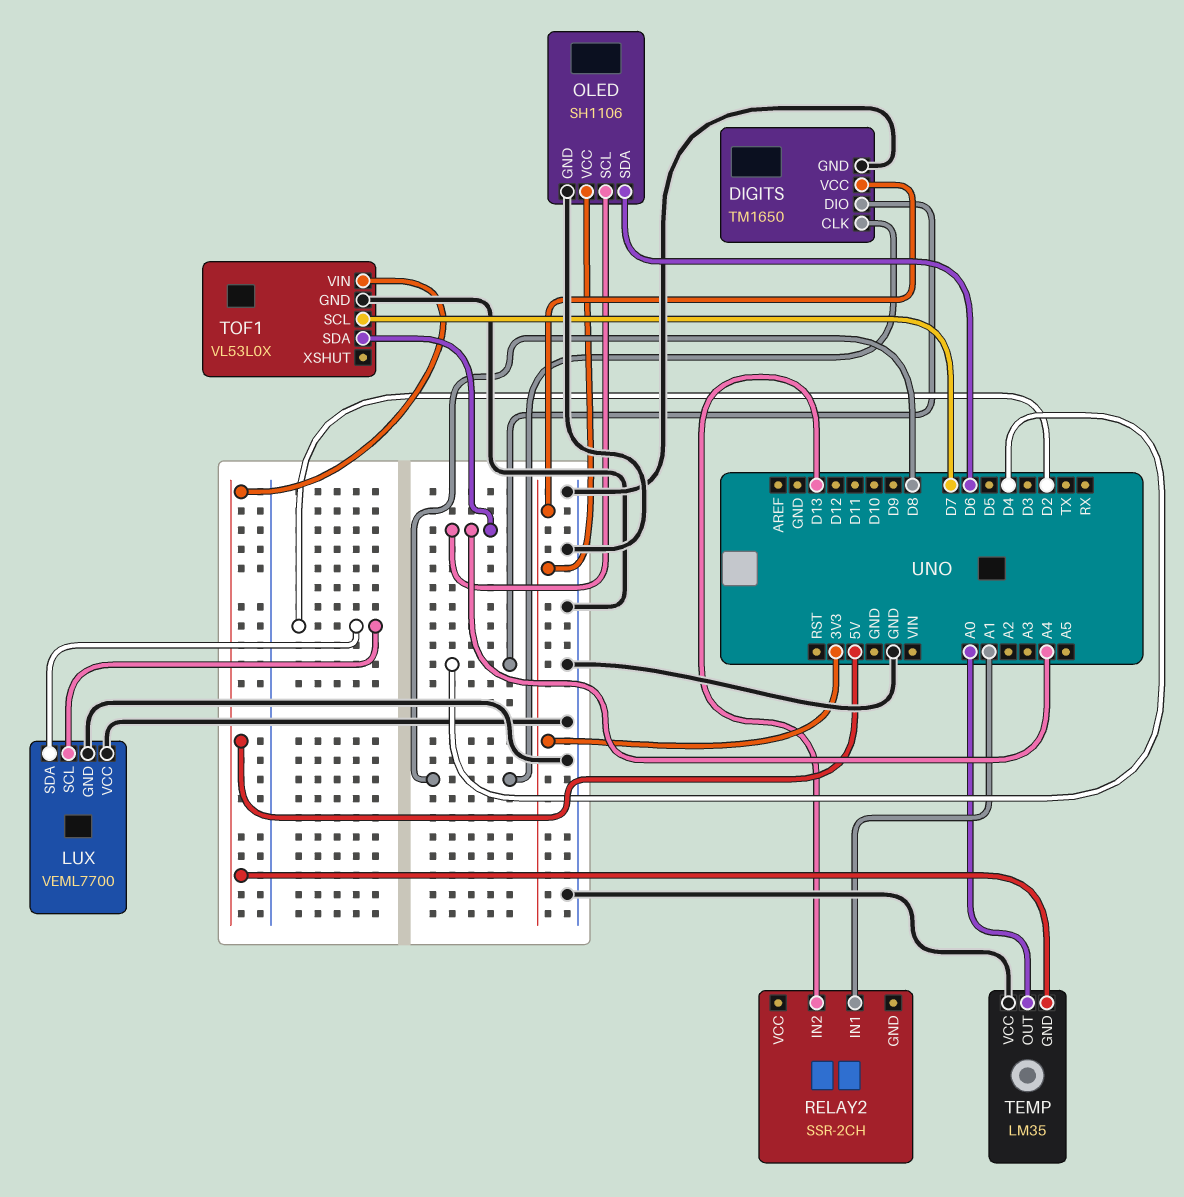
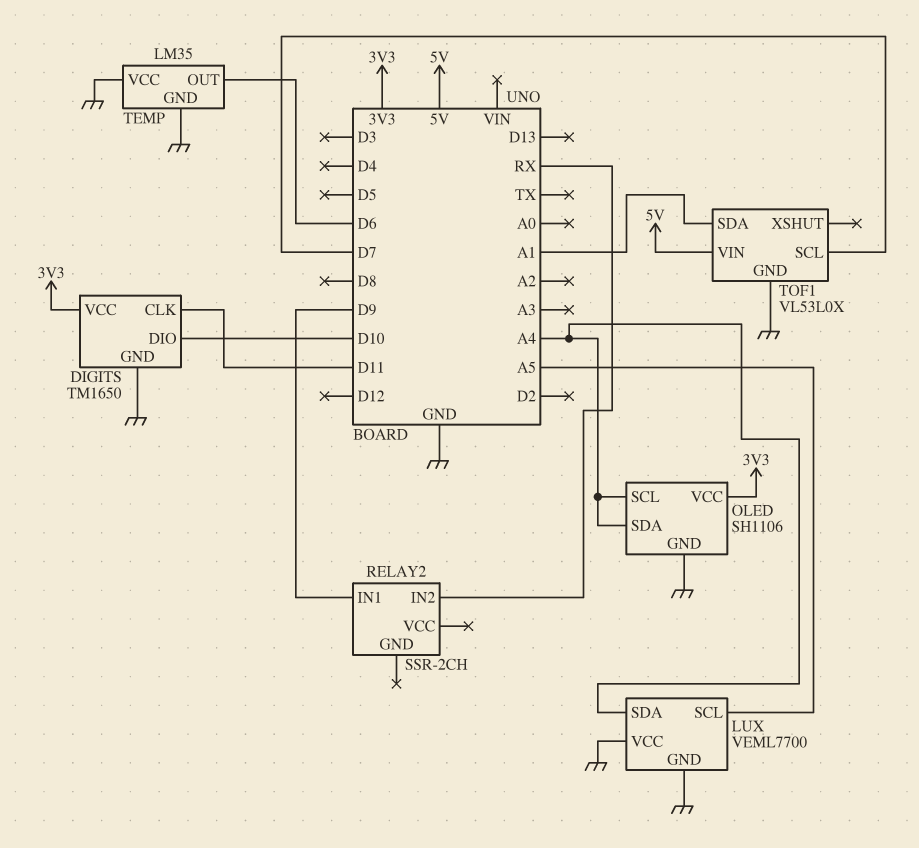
DIGITS pin CLK: D8 -> D11
DIGITS pin DIO: D4 -> D10
LUX pin SCL: D2 -> A5
LUX pin SDA: D2 -> A4
OLED pin SDA: D6 -> A4
RELAY2 pin IN1: A1 -> D9
RELAY2 pin IN2: D13 -> RX
TEMP pin GND: 5V -> GND
TEMP pin OUT: A0 -> D6
TOF1 pin SDA: A4 -> A1

